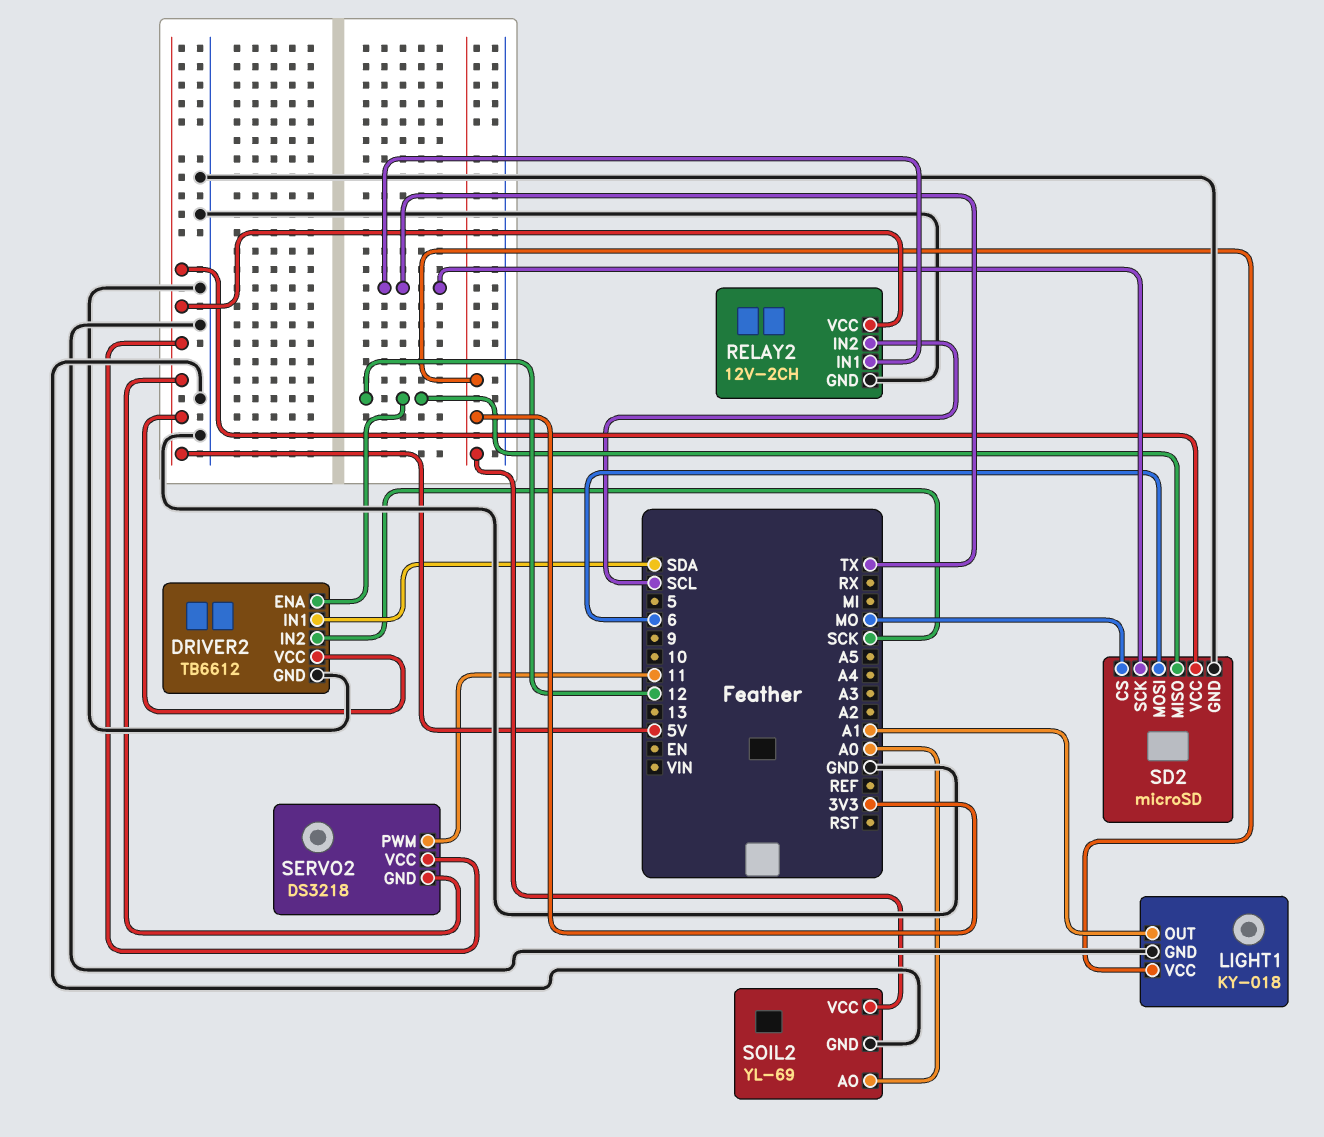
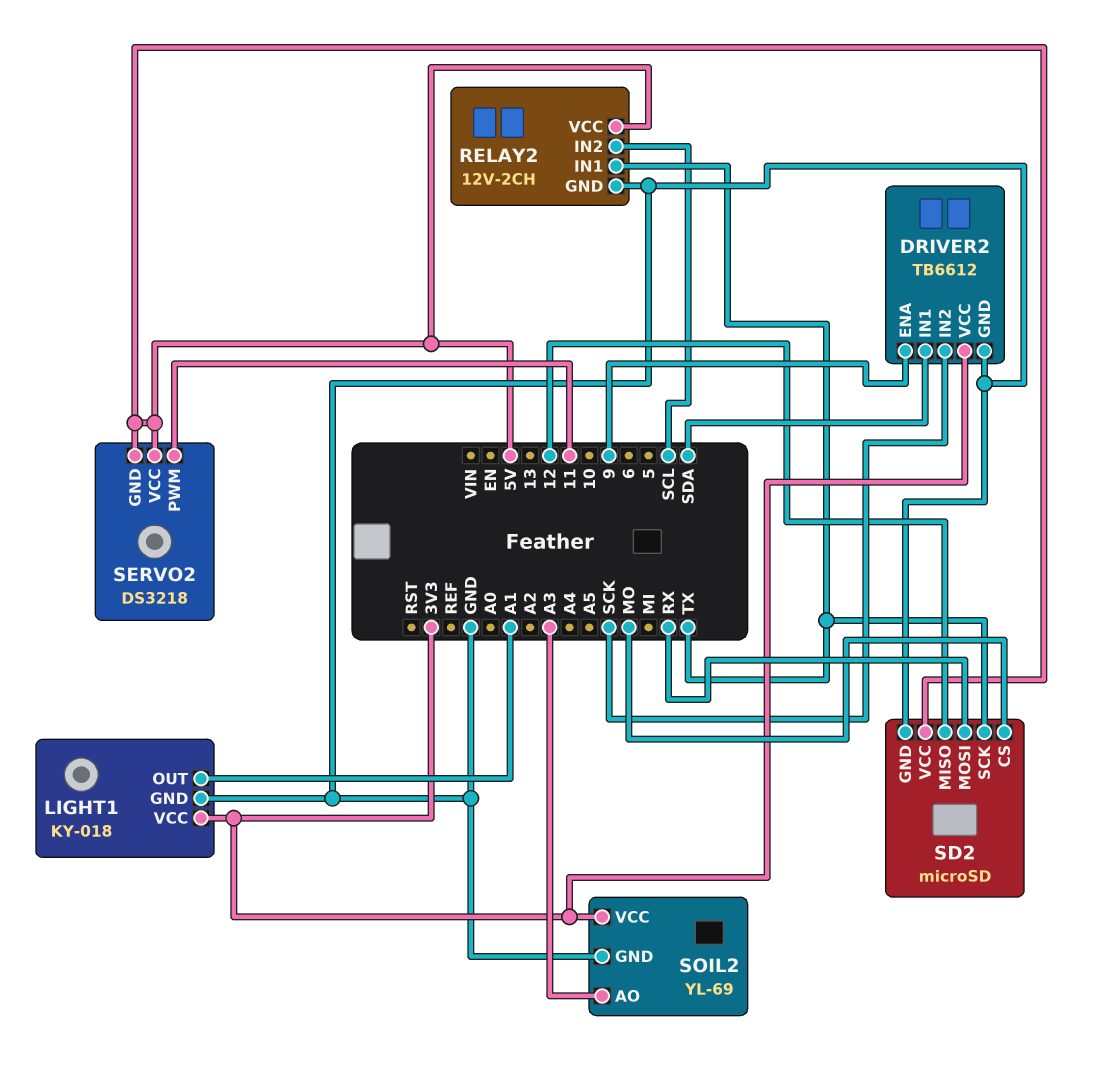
DRIVER2 pin ENA: 12 -> 9
DRIVER2 pin VCC: 5V -> 3V3
SD2 pin MOSI: 6 -> RX
SOIL2 pin AO: A0 -> A3

